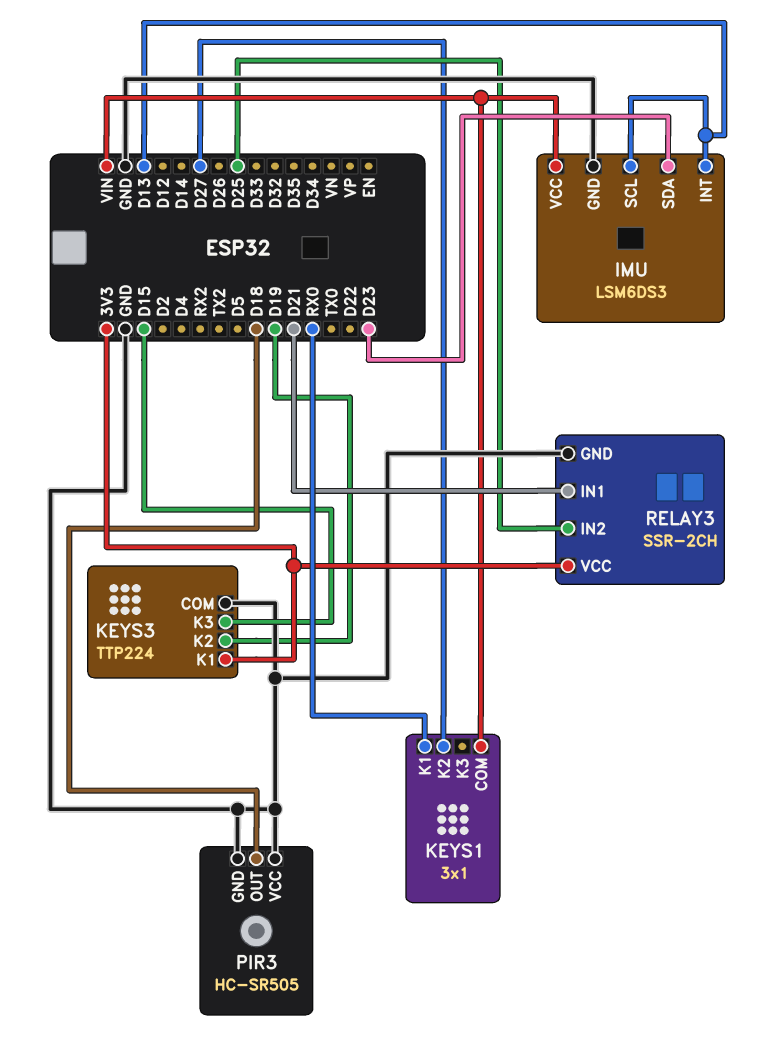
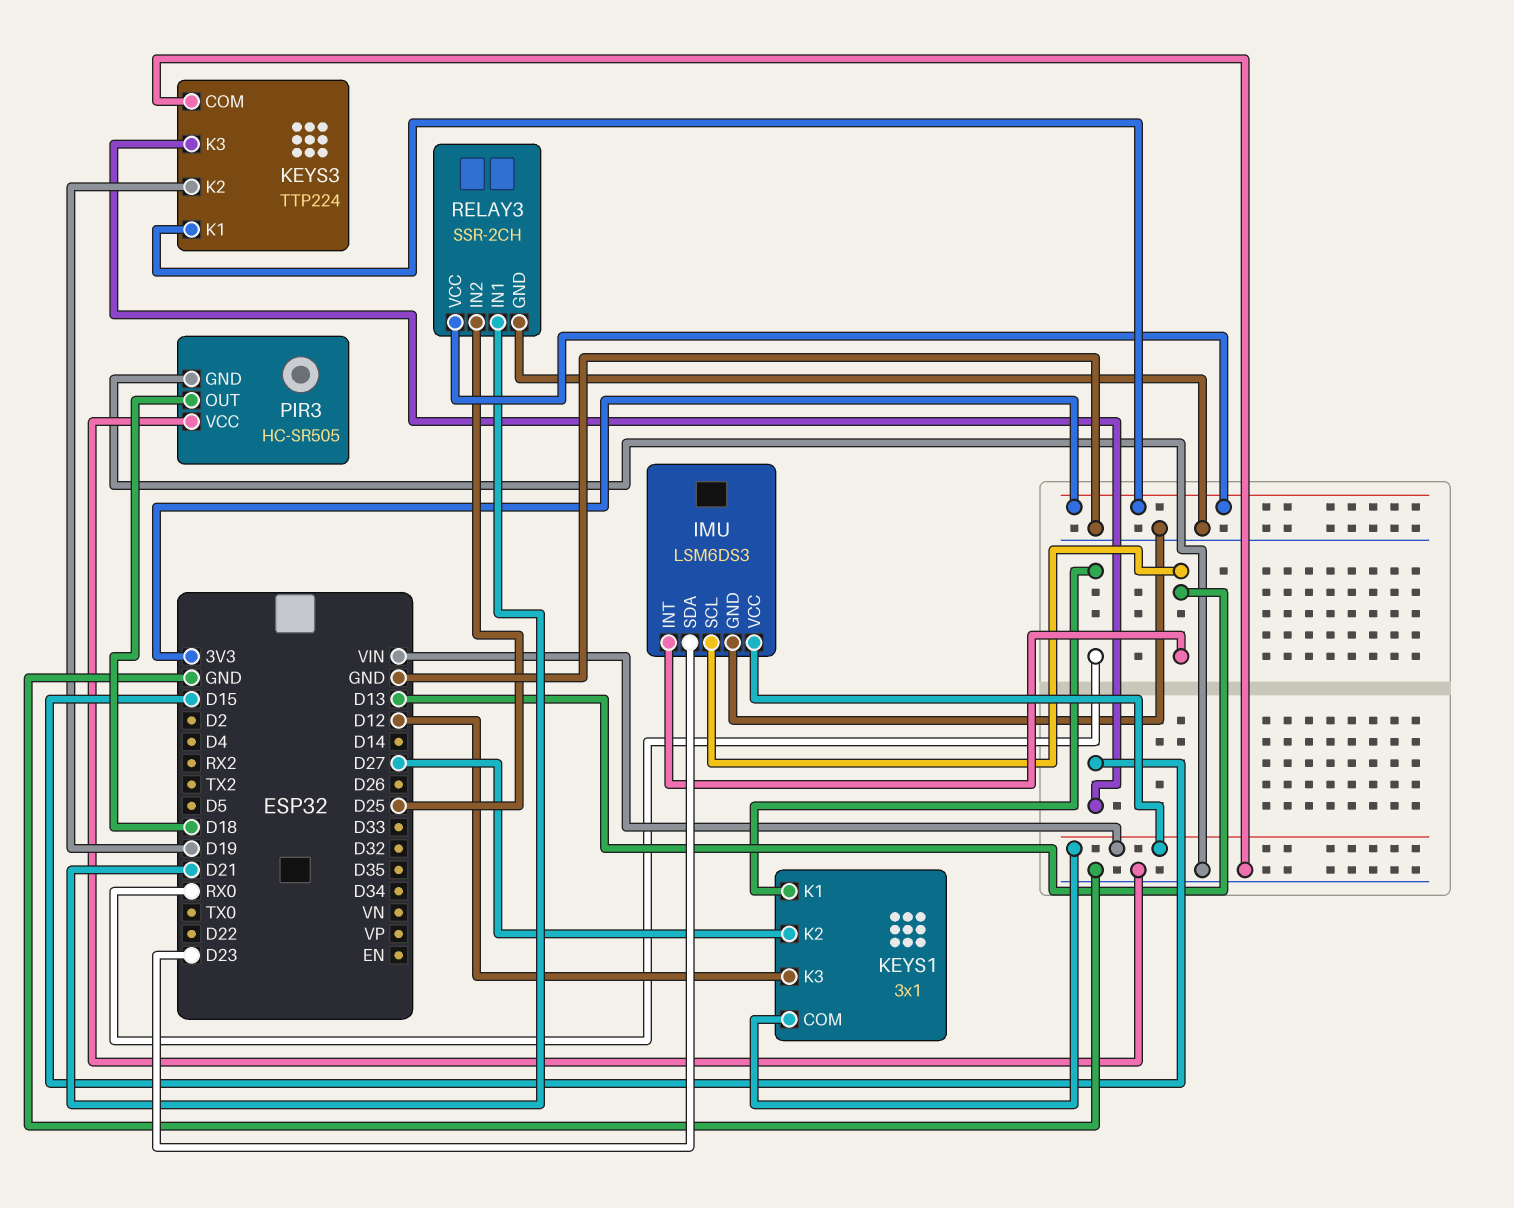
KEYS1 pin K3: none -> D12

